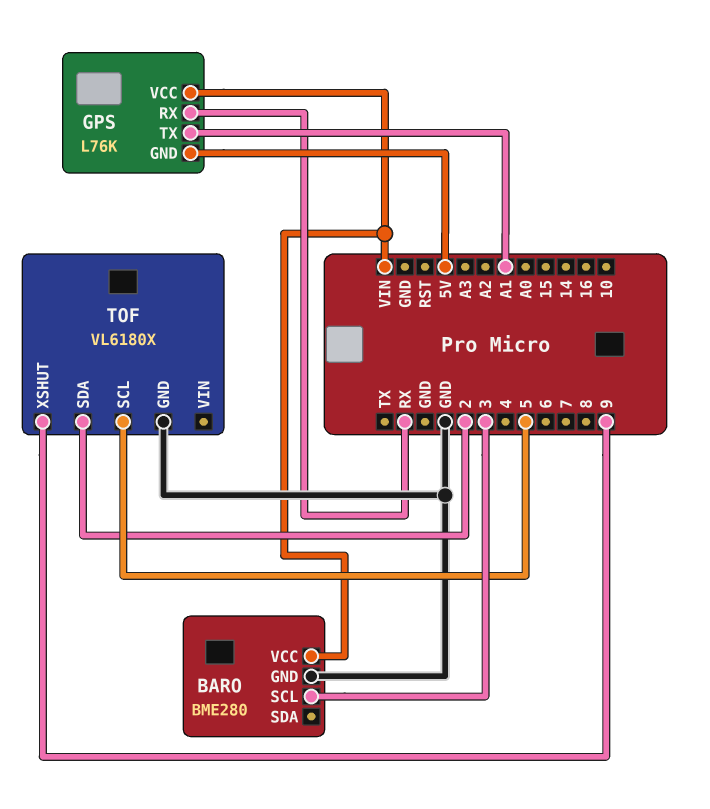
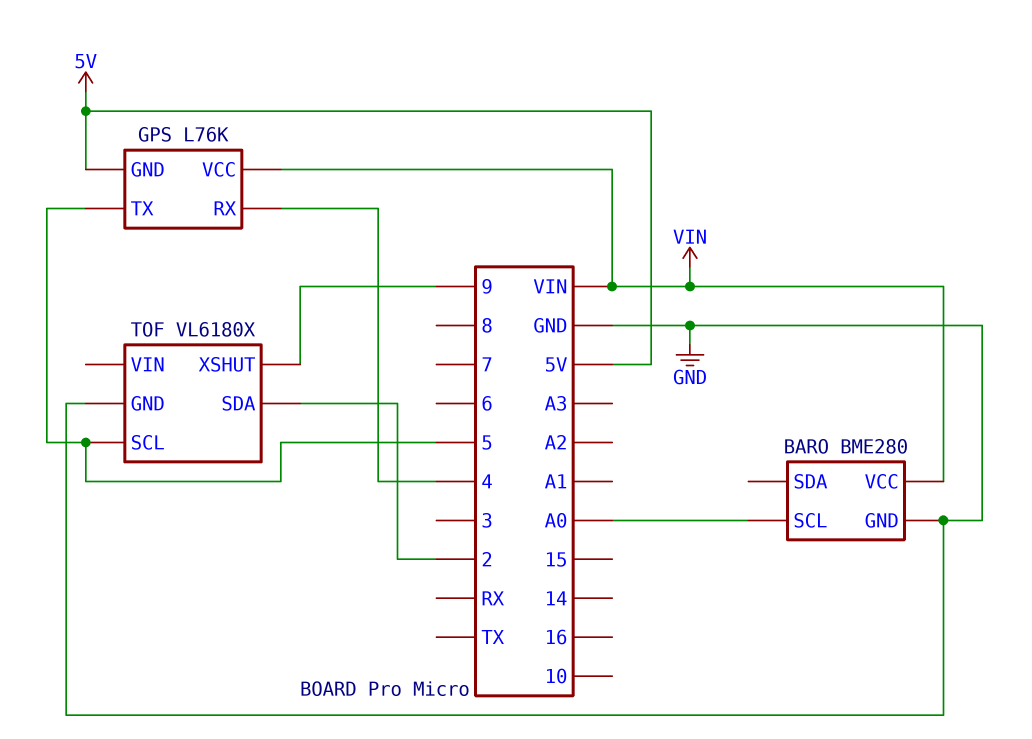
BARO pin SCL: 3 -> A0
GPS pin RX: RX -> 4
GPS pin TX: A1 -> 5

